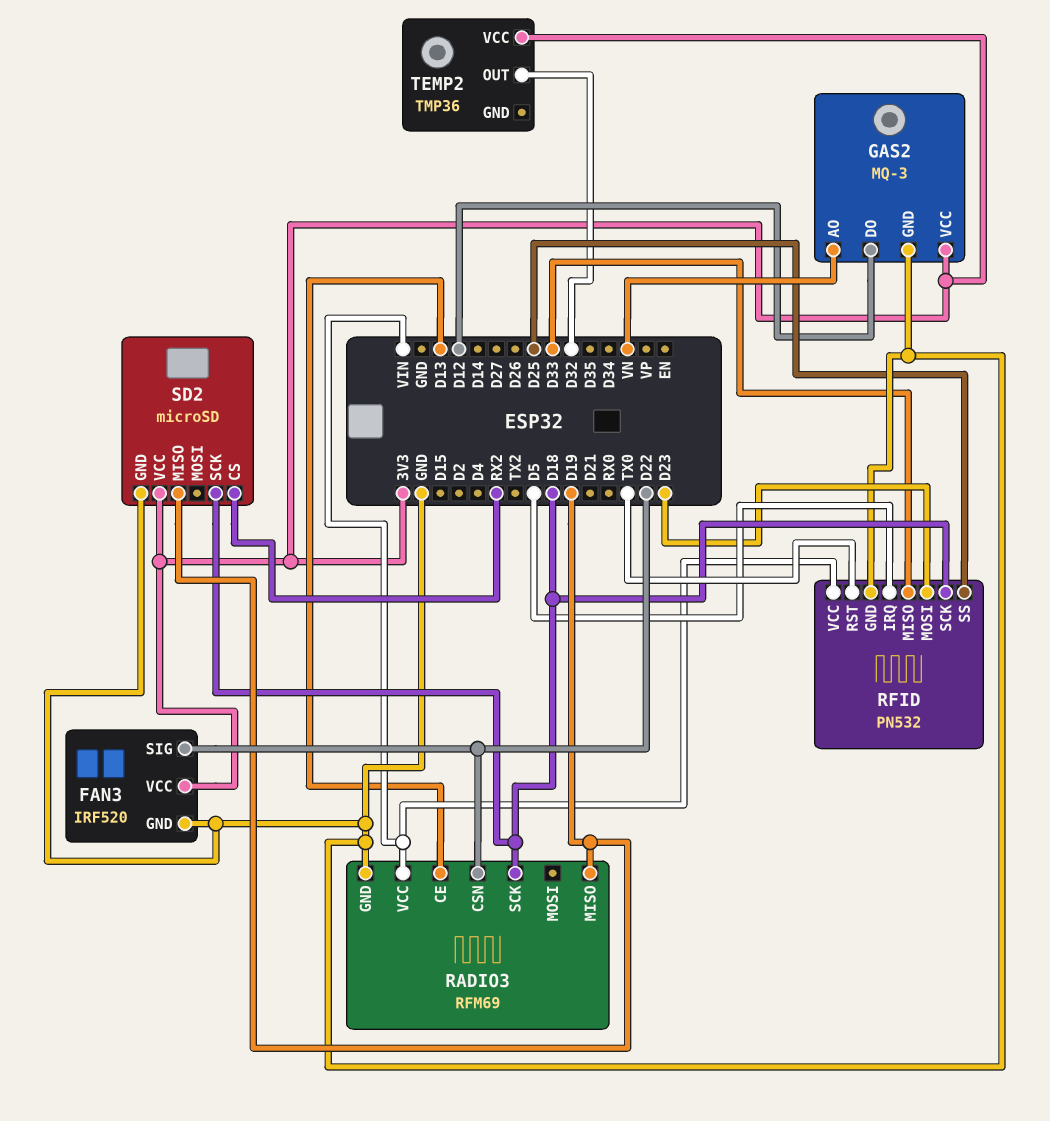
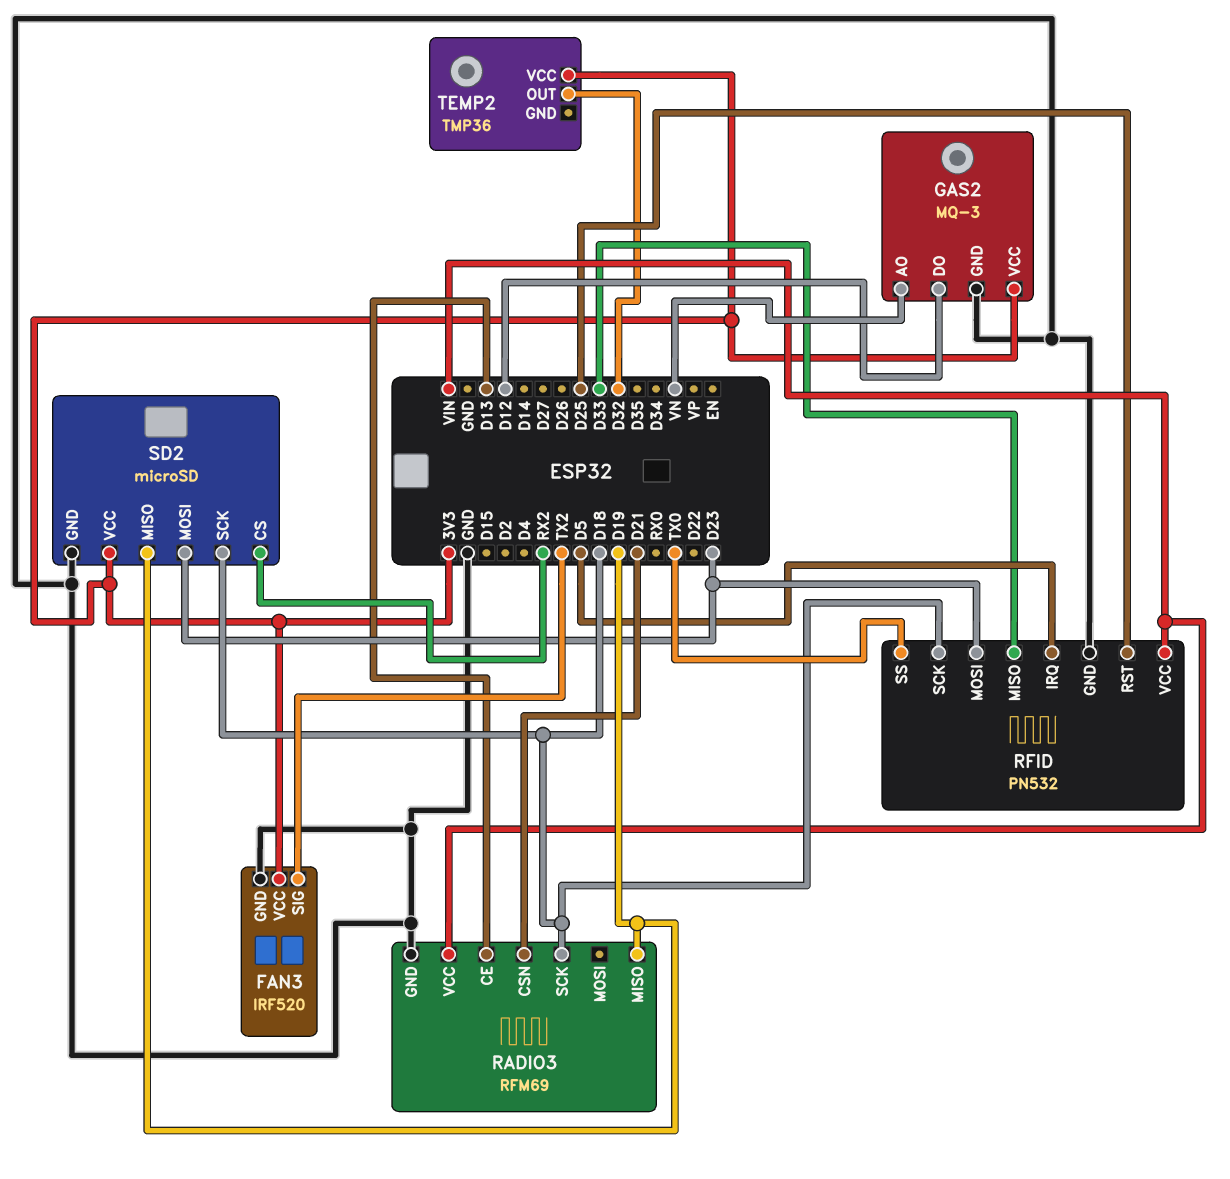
FAN3 pin SIG: D22 -> TX2
RADIO3 pin CSN: D22 -> D21
RFID pin RST: TX0 -> D25
RFID pin SS: D25 -> TX0
SD2 pin MOSI: none -> D23

